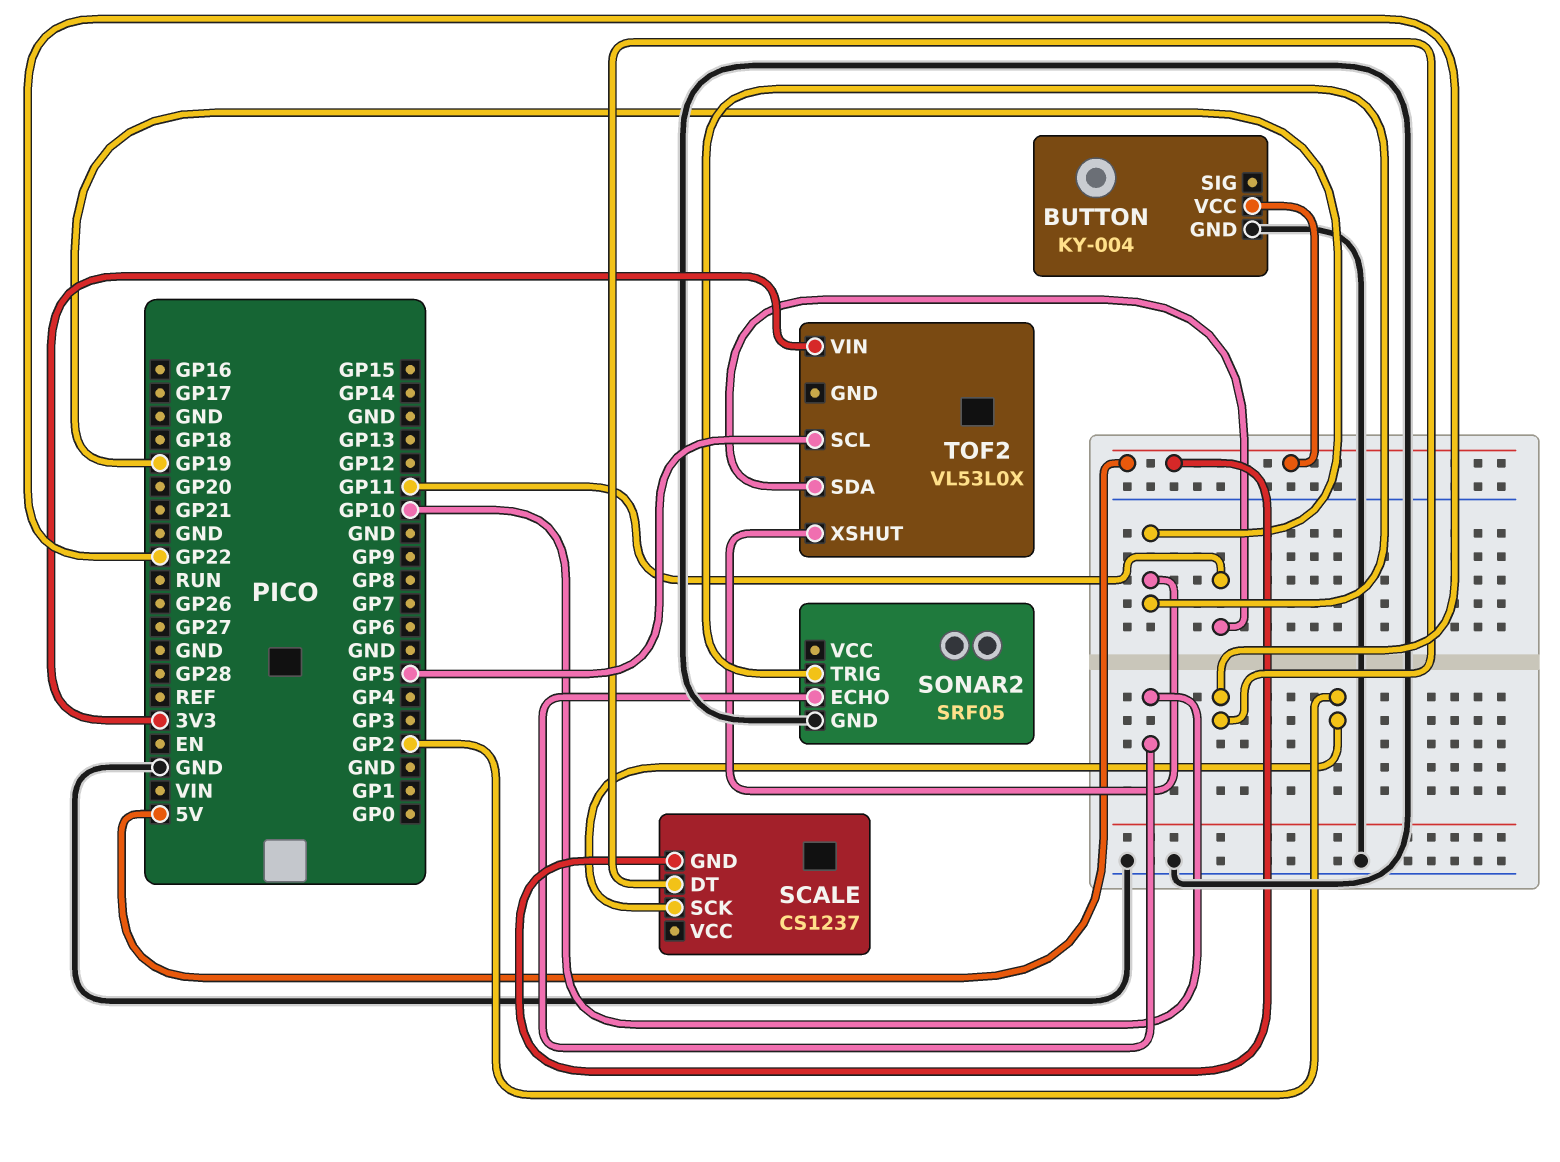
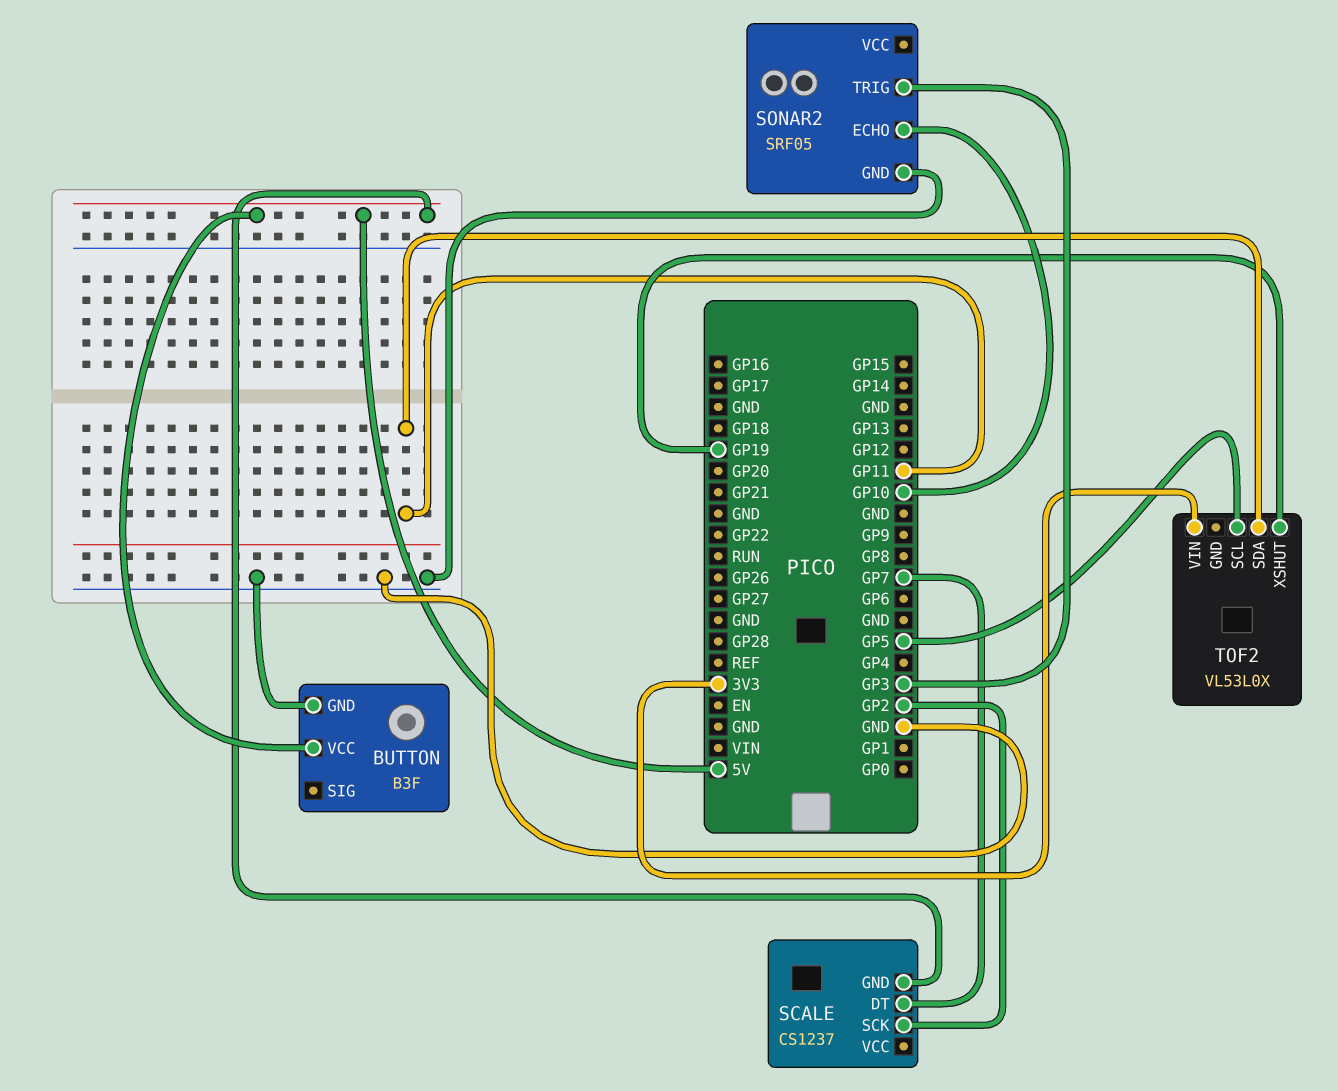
BUTTON: KY-004 -> B3F
SCALE pin DT: GP22 -> GP7
SONAR2 pin TRIG: GP19 -> GP3

